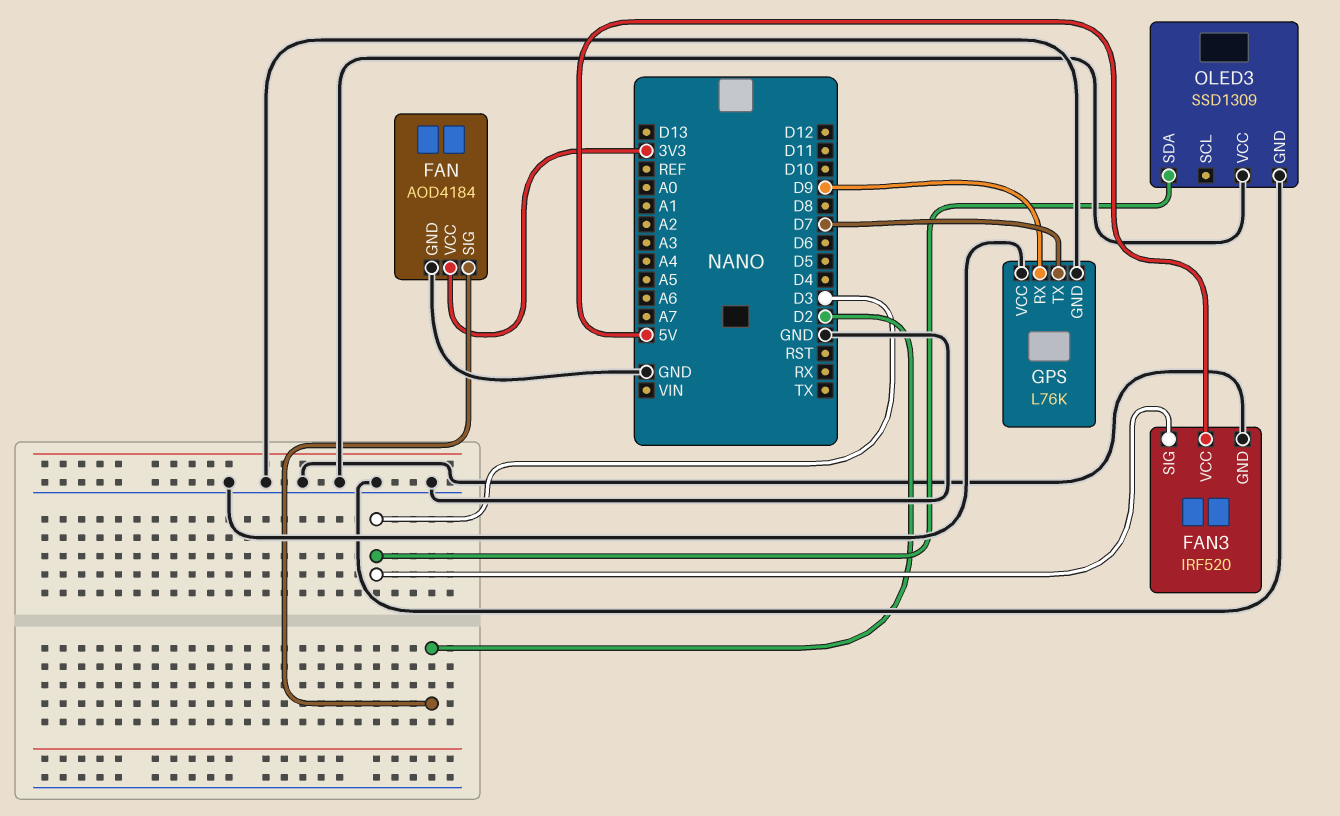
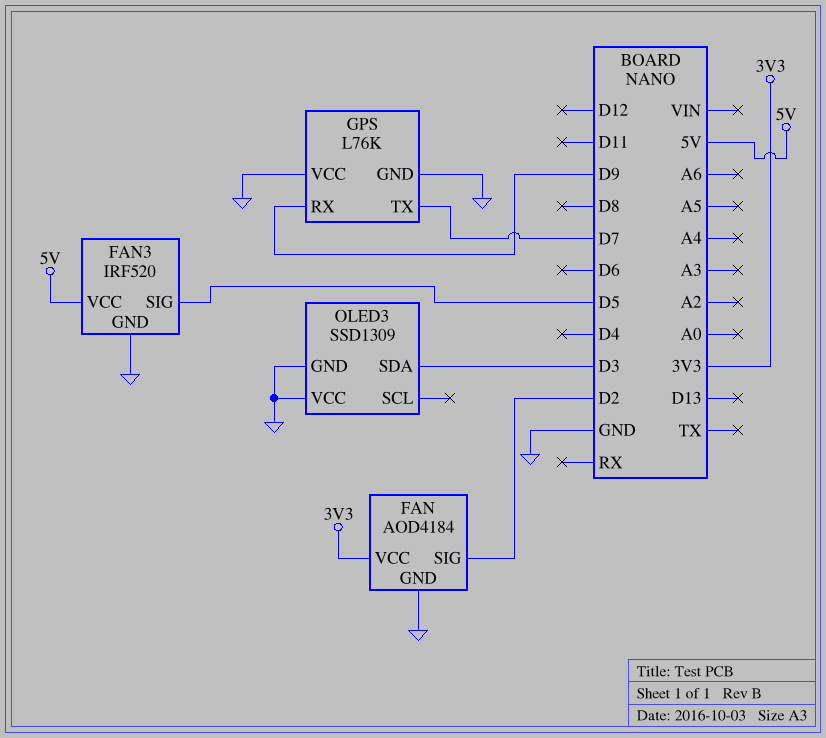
FAN3 pin SIG: D3 -> D5

